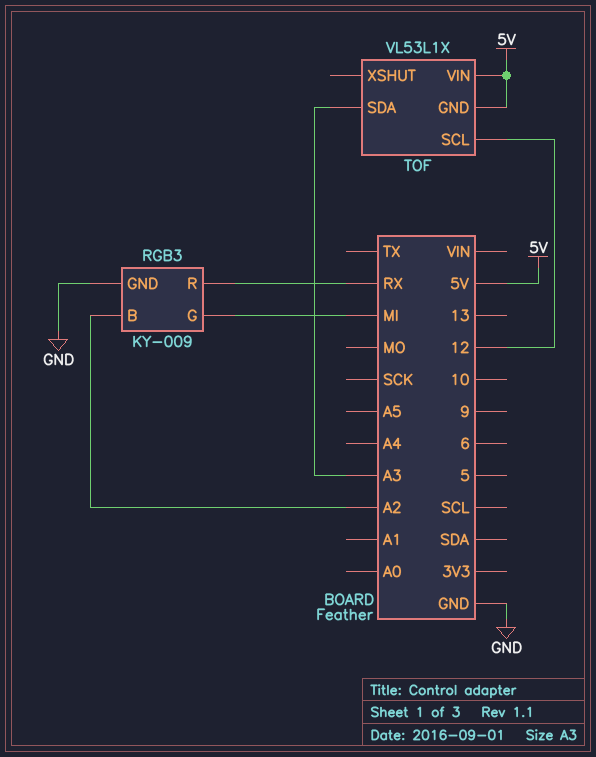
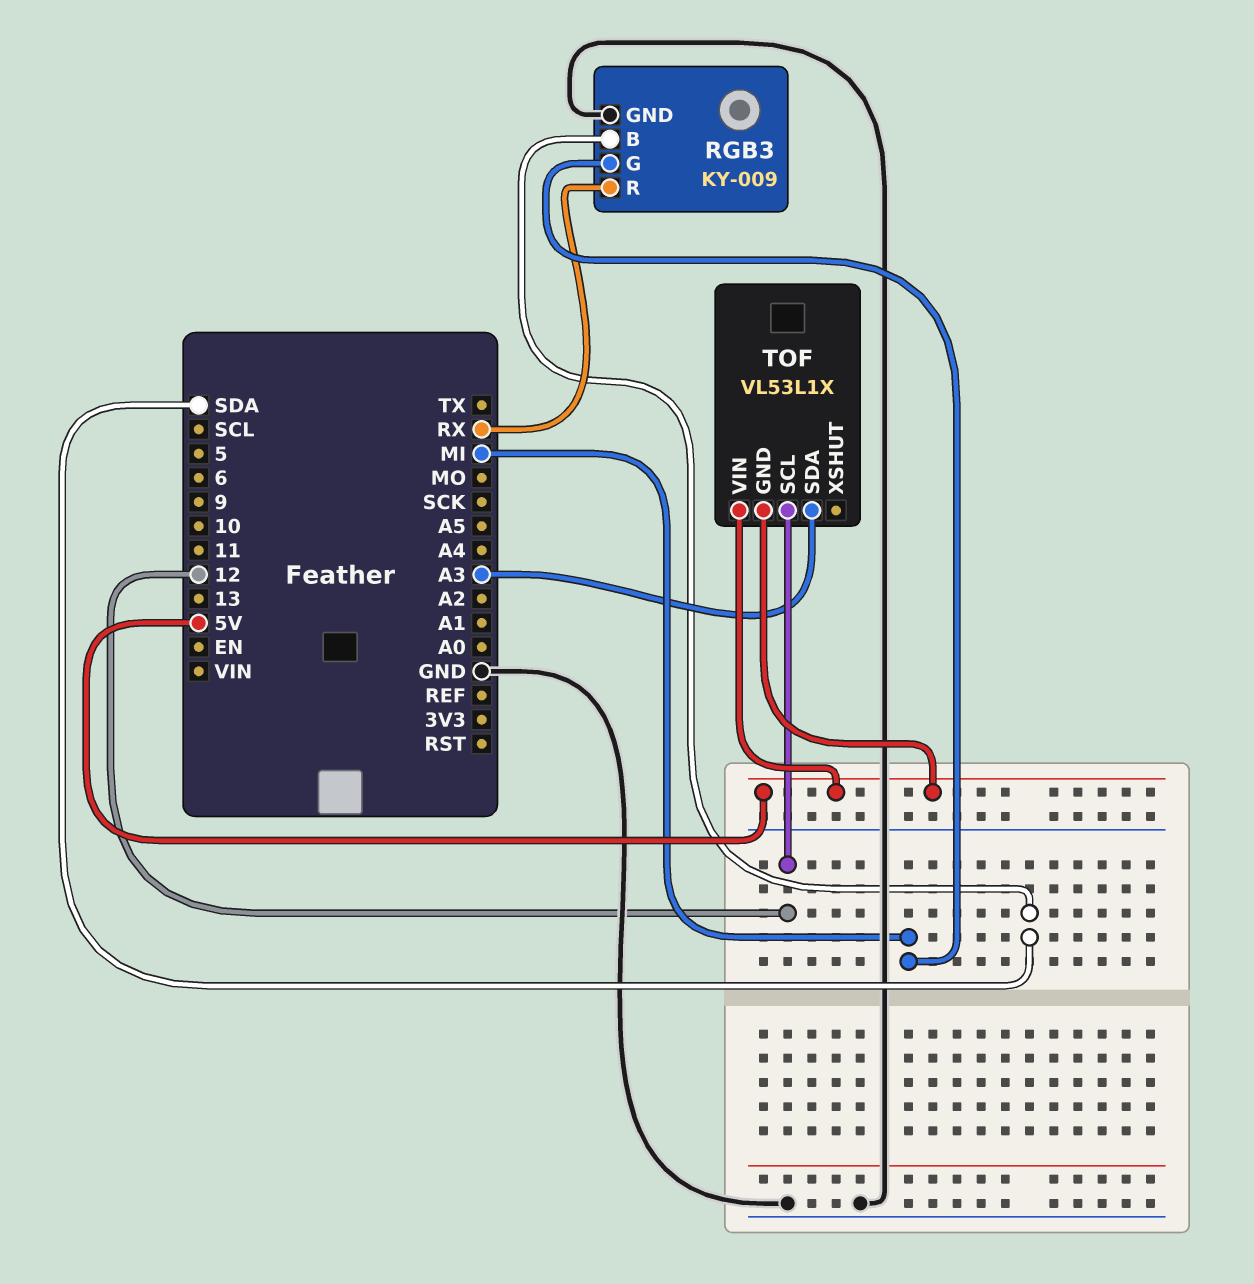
RGB3 pin B: A2 -> SDA

